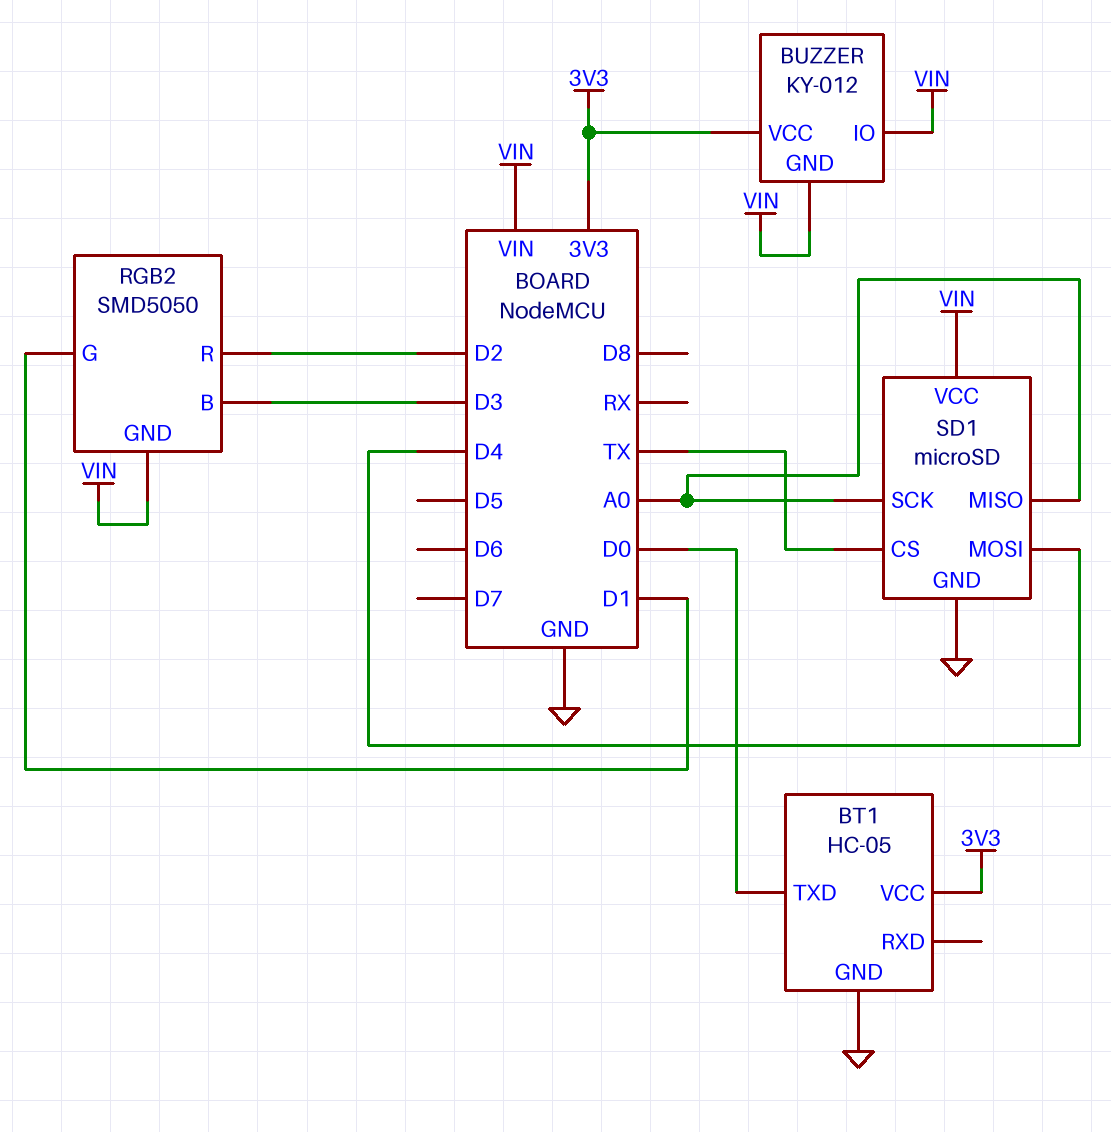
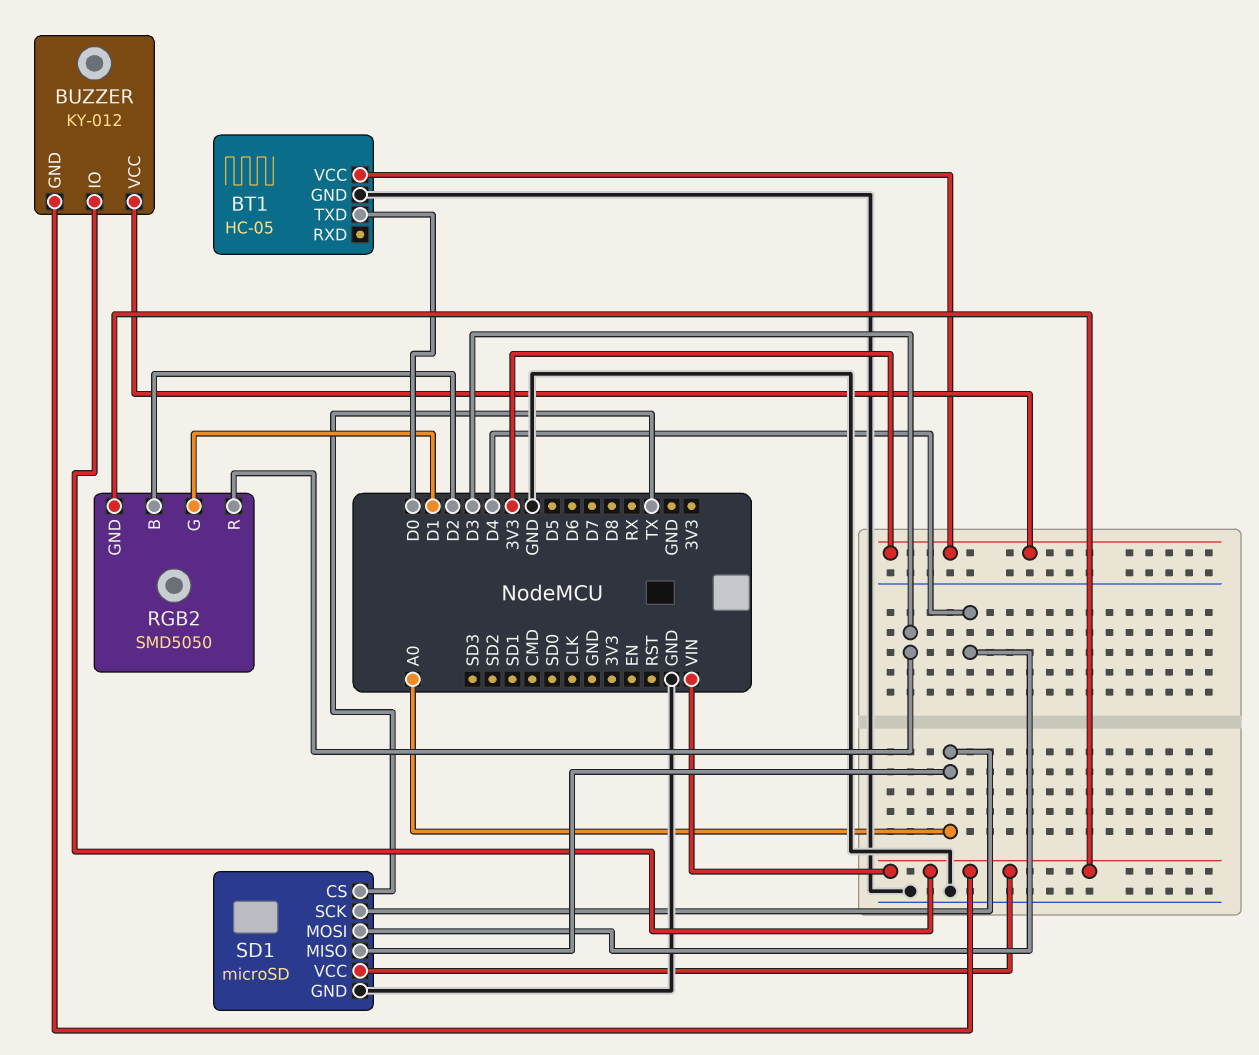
RGB2 pin B: D3 -> D2
RGB2 pin R: D2 -> D3

